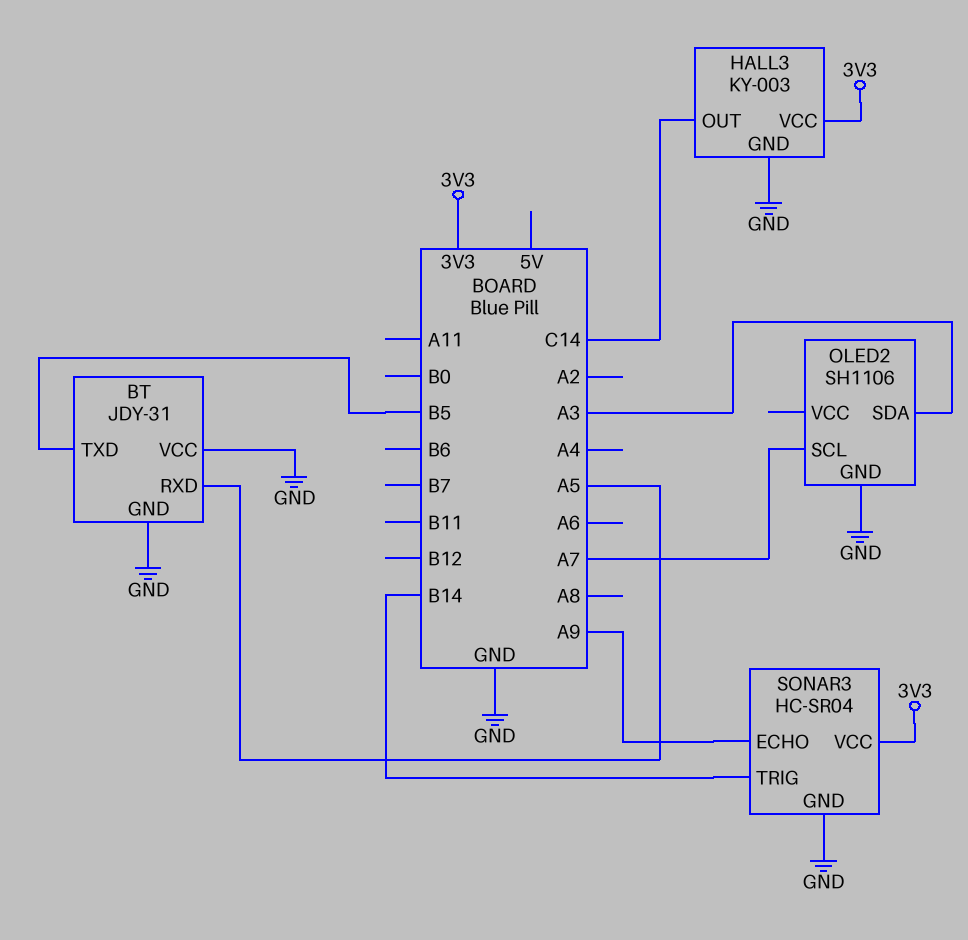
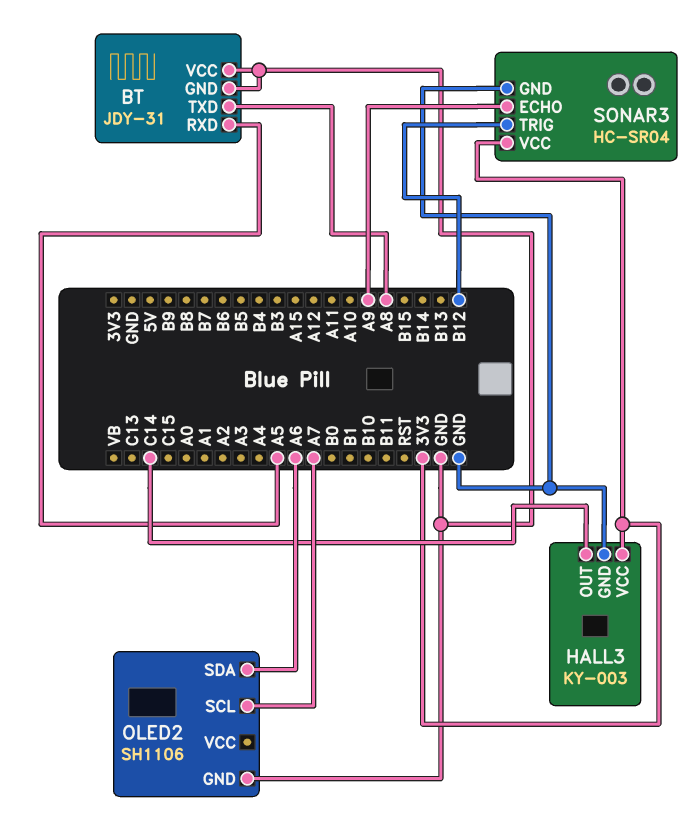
BT pin TXD: B5 -> A8
OLED2 pin SDA: A3 -> A6
SONAR3 pin TRIG: B14 -> B12

